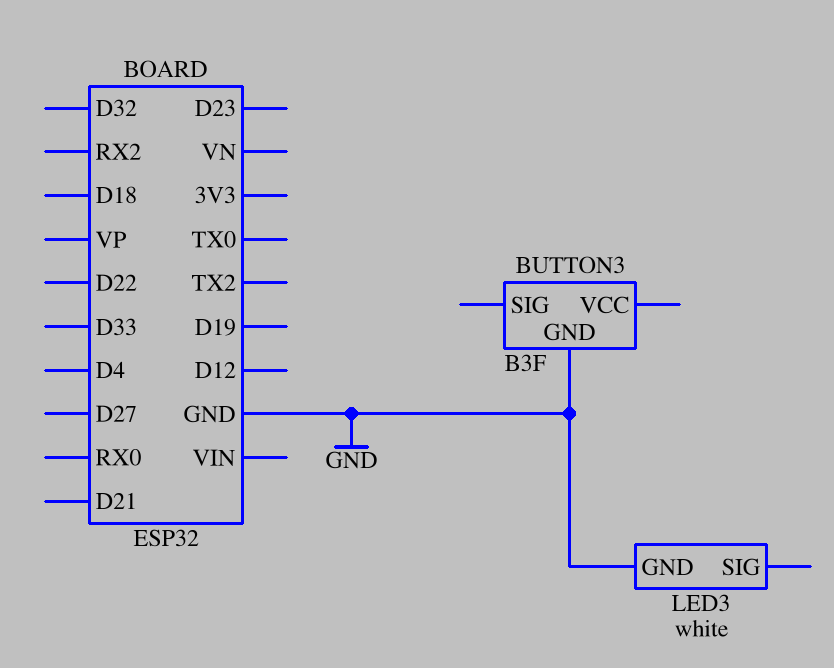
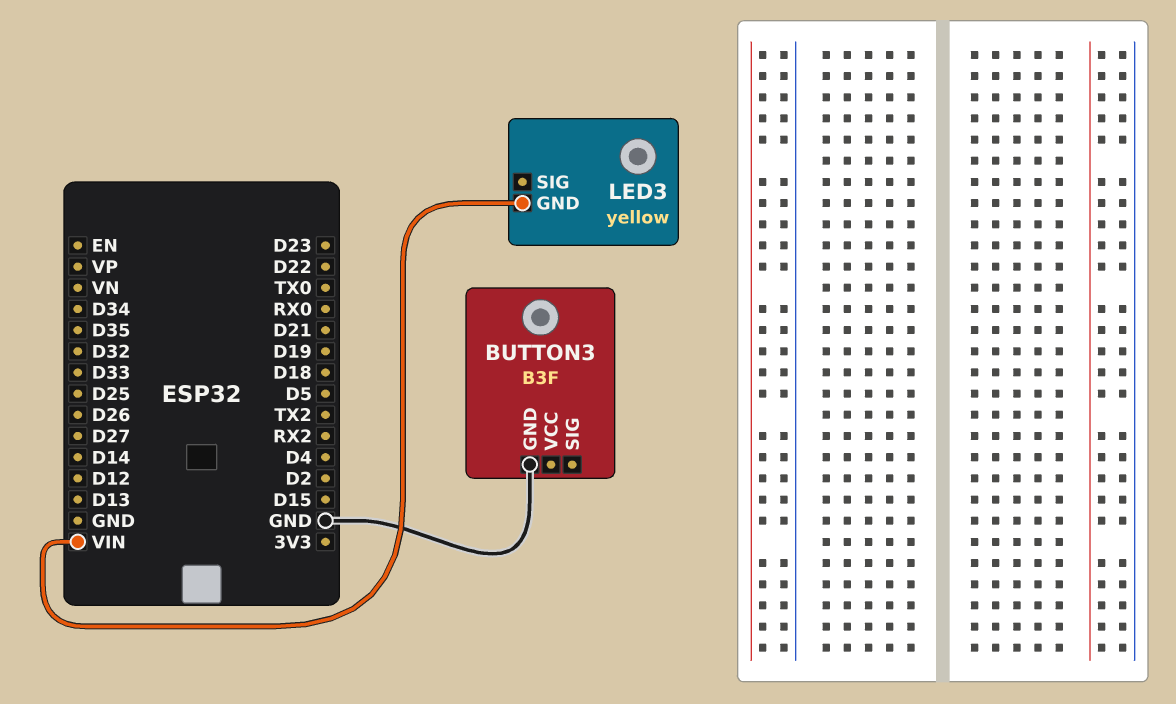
LED3: white -> yellow
LED3 pin GND: GND -> VIN

